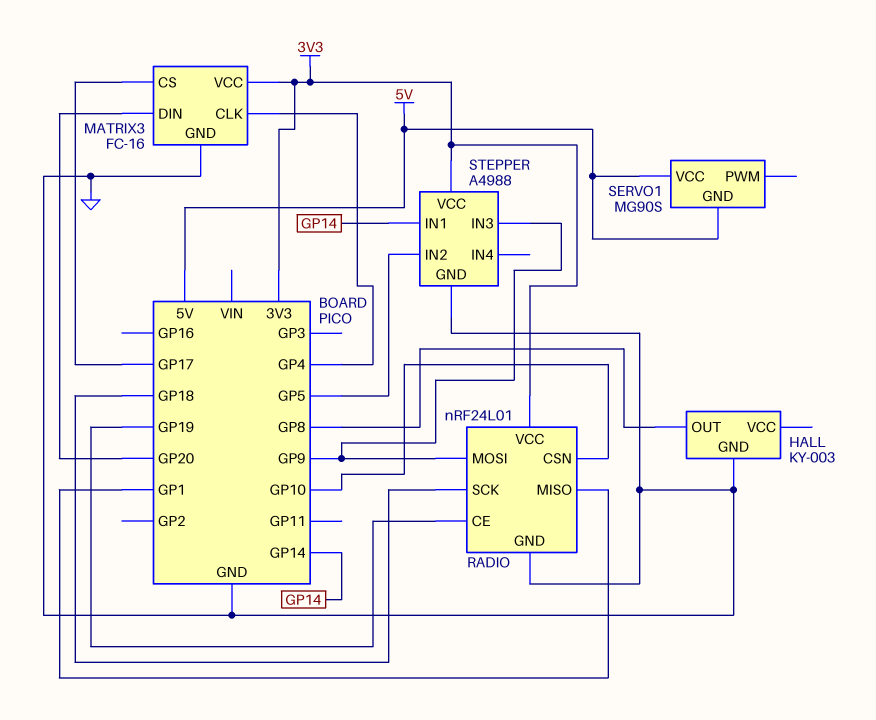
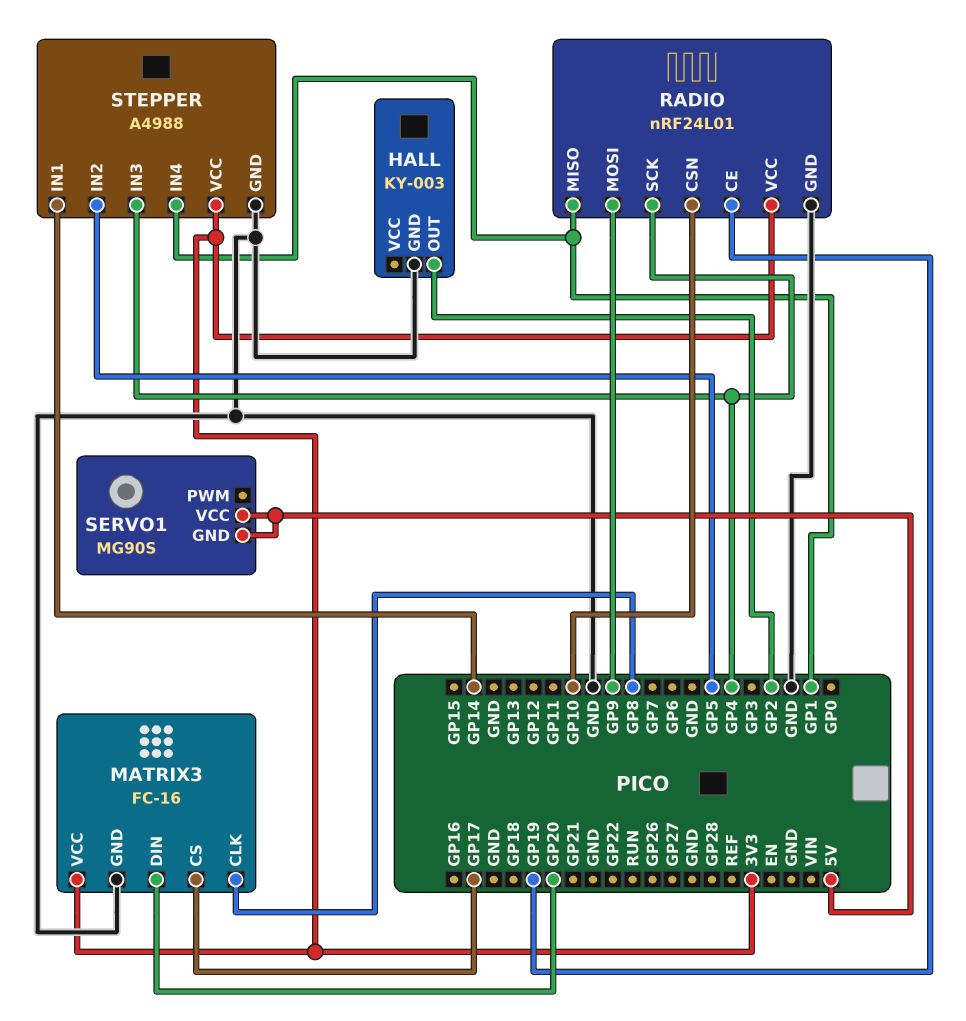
HALL pin OUT: GP8 -> GP2
MATRIX3 pin CLK: GP4 -> GP8
RADIO pin SCK: GP18 -> GP4
STEPPER pin IN3: GP9 -> GP4
STEPPER pin IN4: none -> GP1

